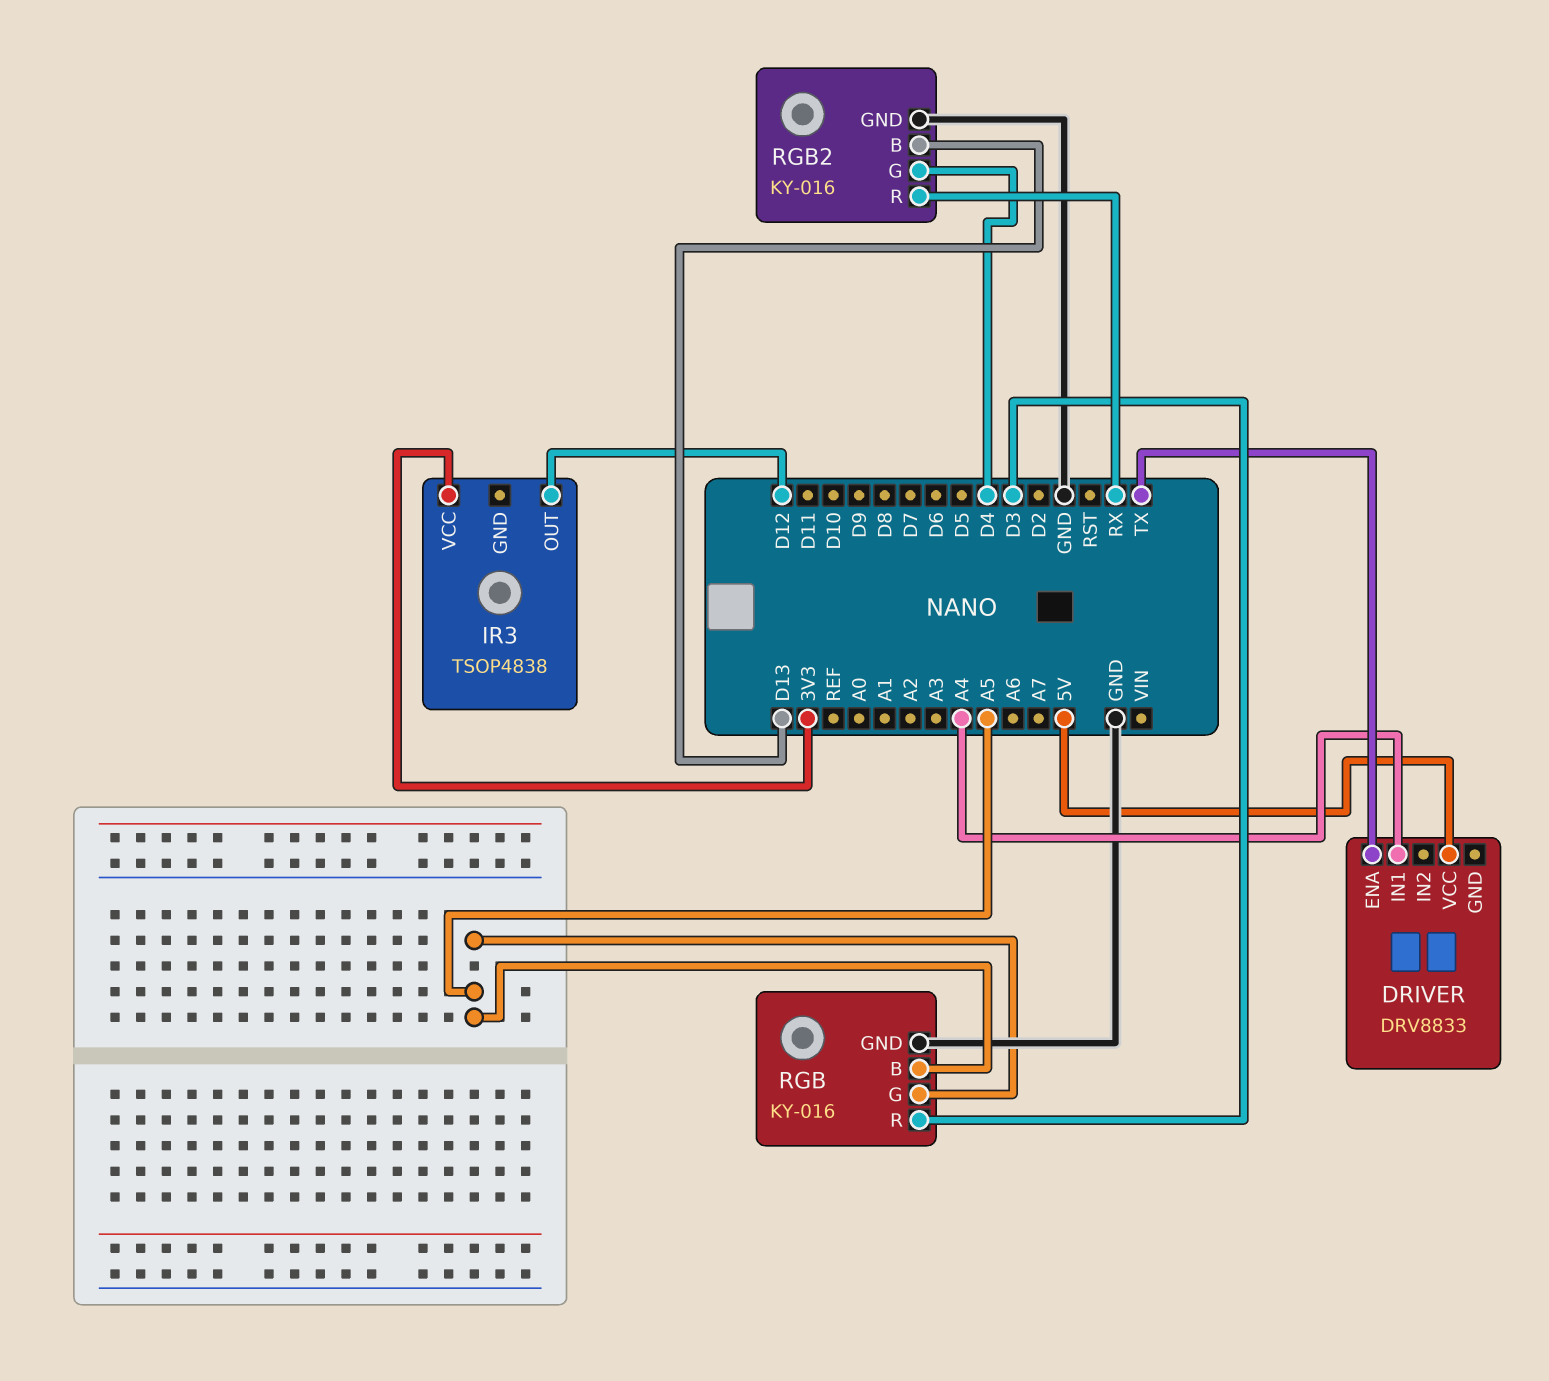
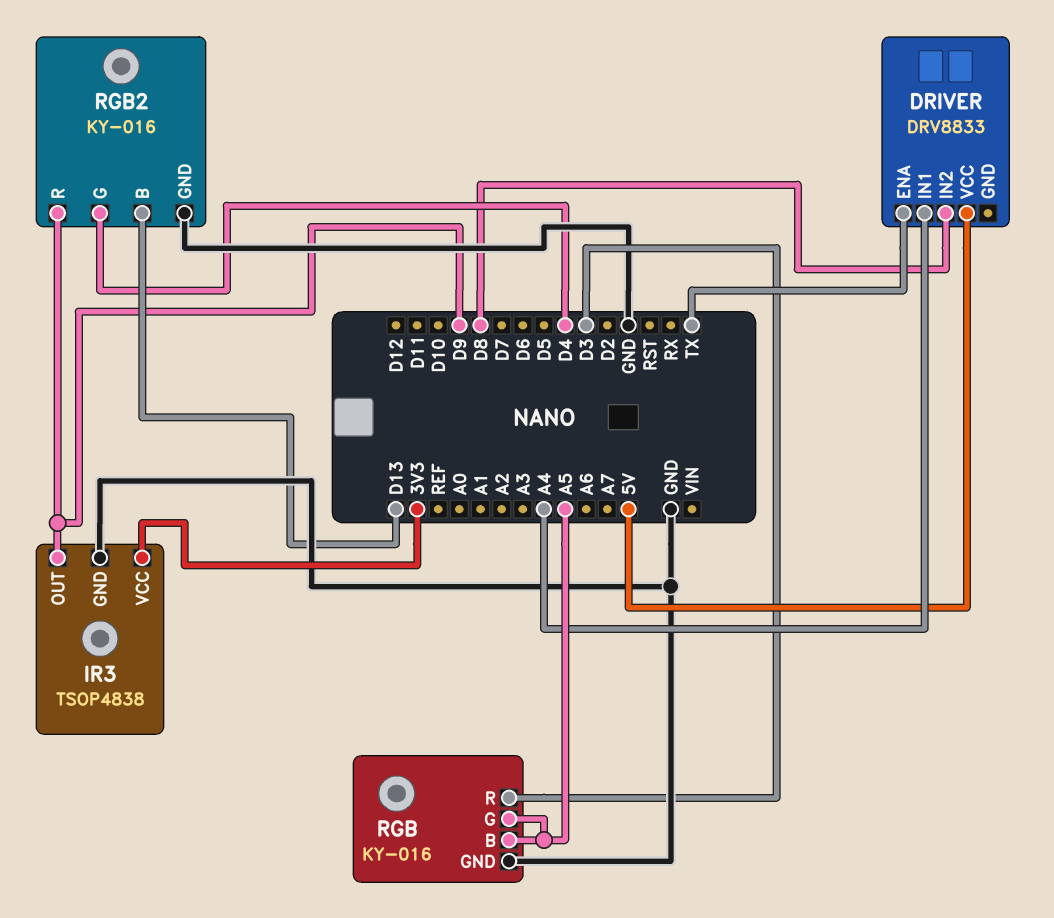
DRIVER pin IN2: none -> D8
IR3 pin GND: none -> GND
IR3 pin OUT: D12 -> D9
RGB2 pin R: RX -> D9

